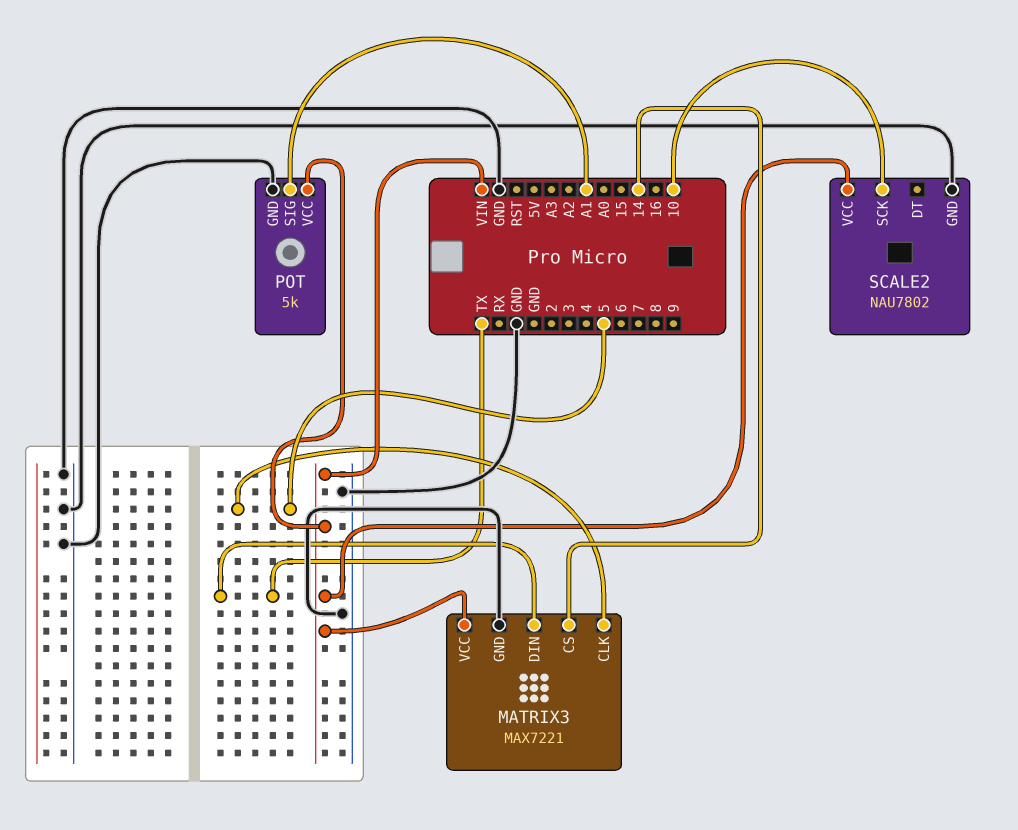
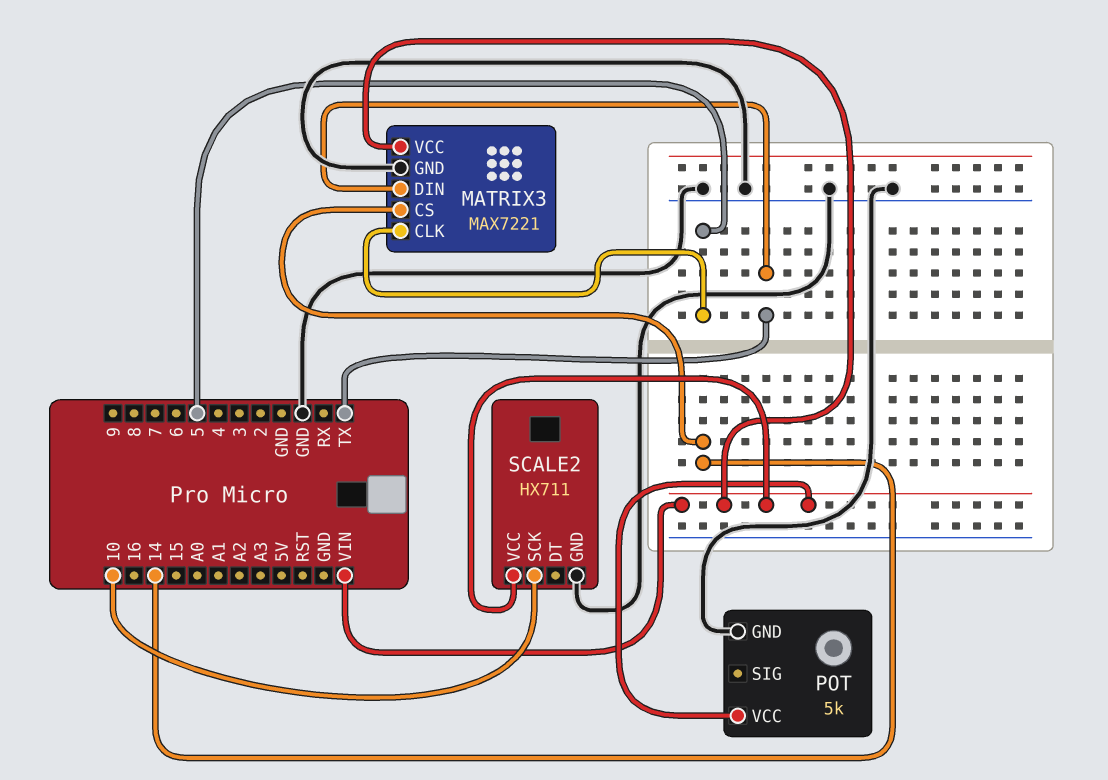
POT pin SIG: A1 -> none
SCALE2: NAU7802 -> HX711

